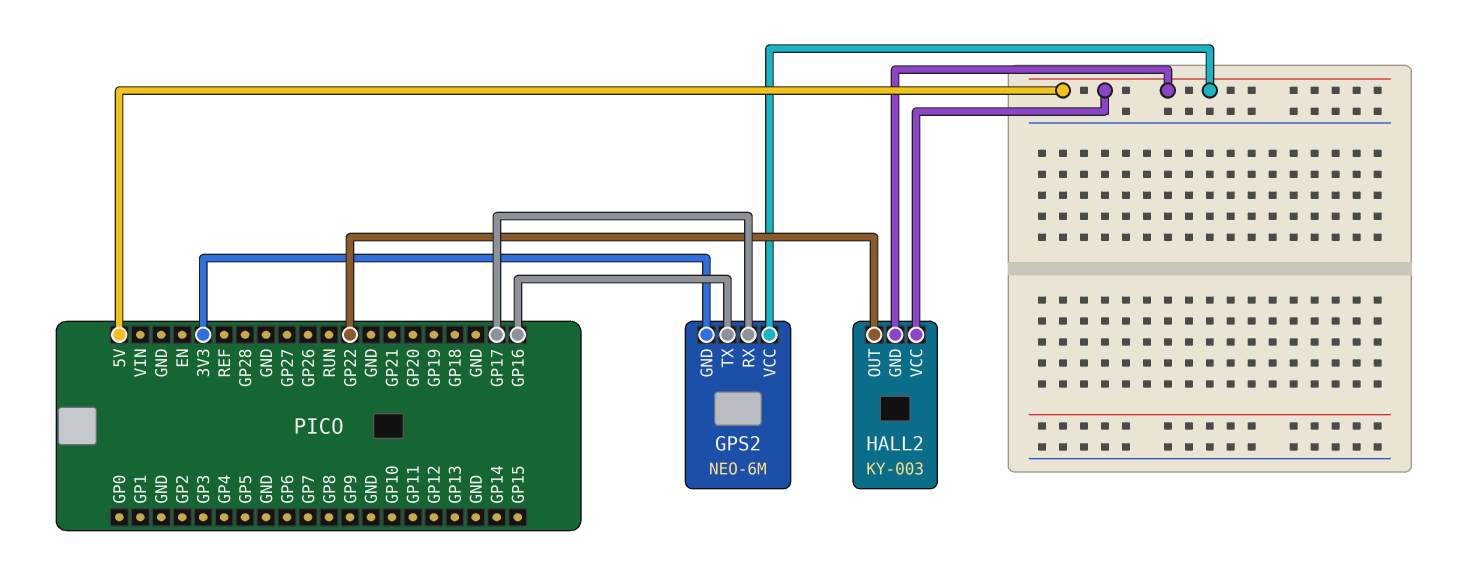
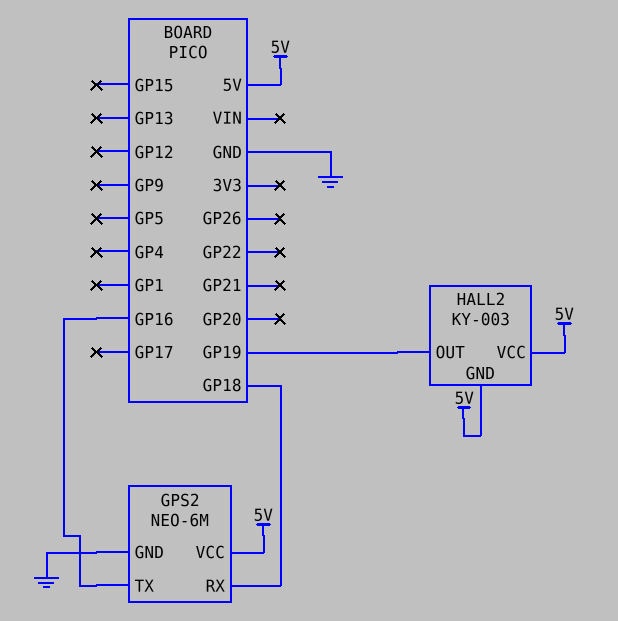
GPS2 pin GND: 3V3 -> GND
GPS2 pin RX: GP17 -> GP18
HALL2 pin OUT: GP22 -> GP19

